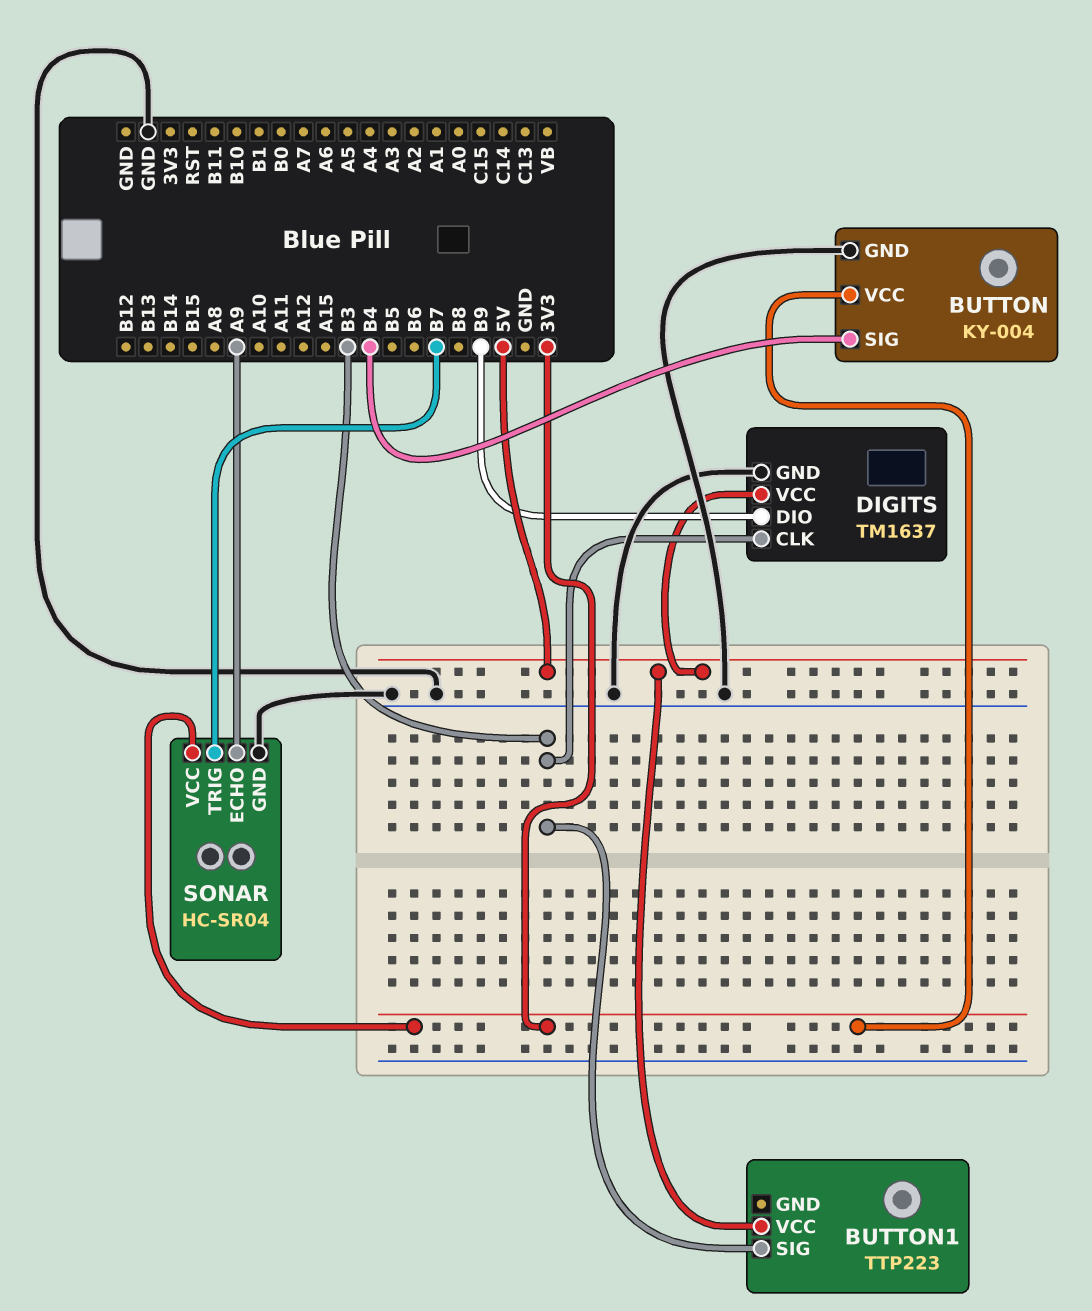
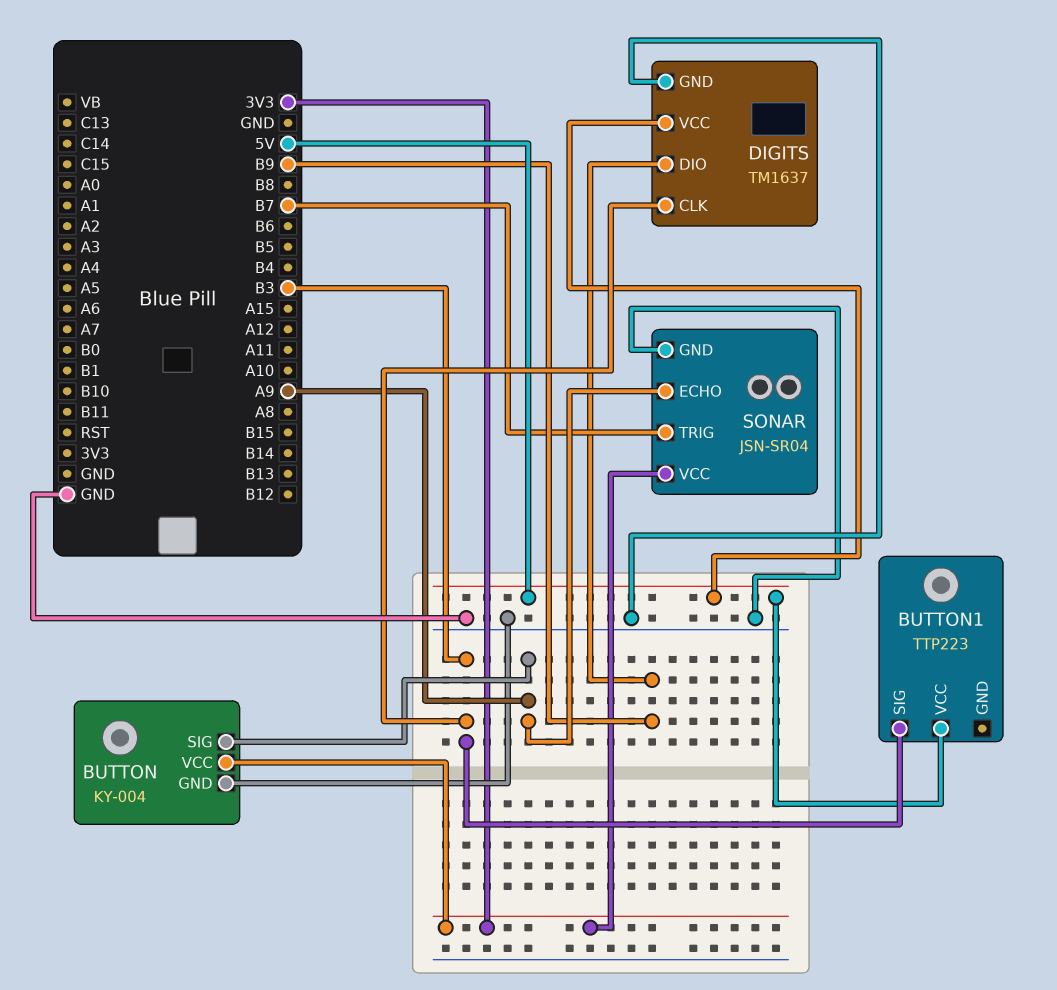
BUTTON pin SIG: B4 -> A9
SONAR: HC-SR04 -> JSN-SR04

